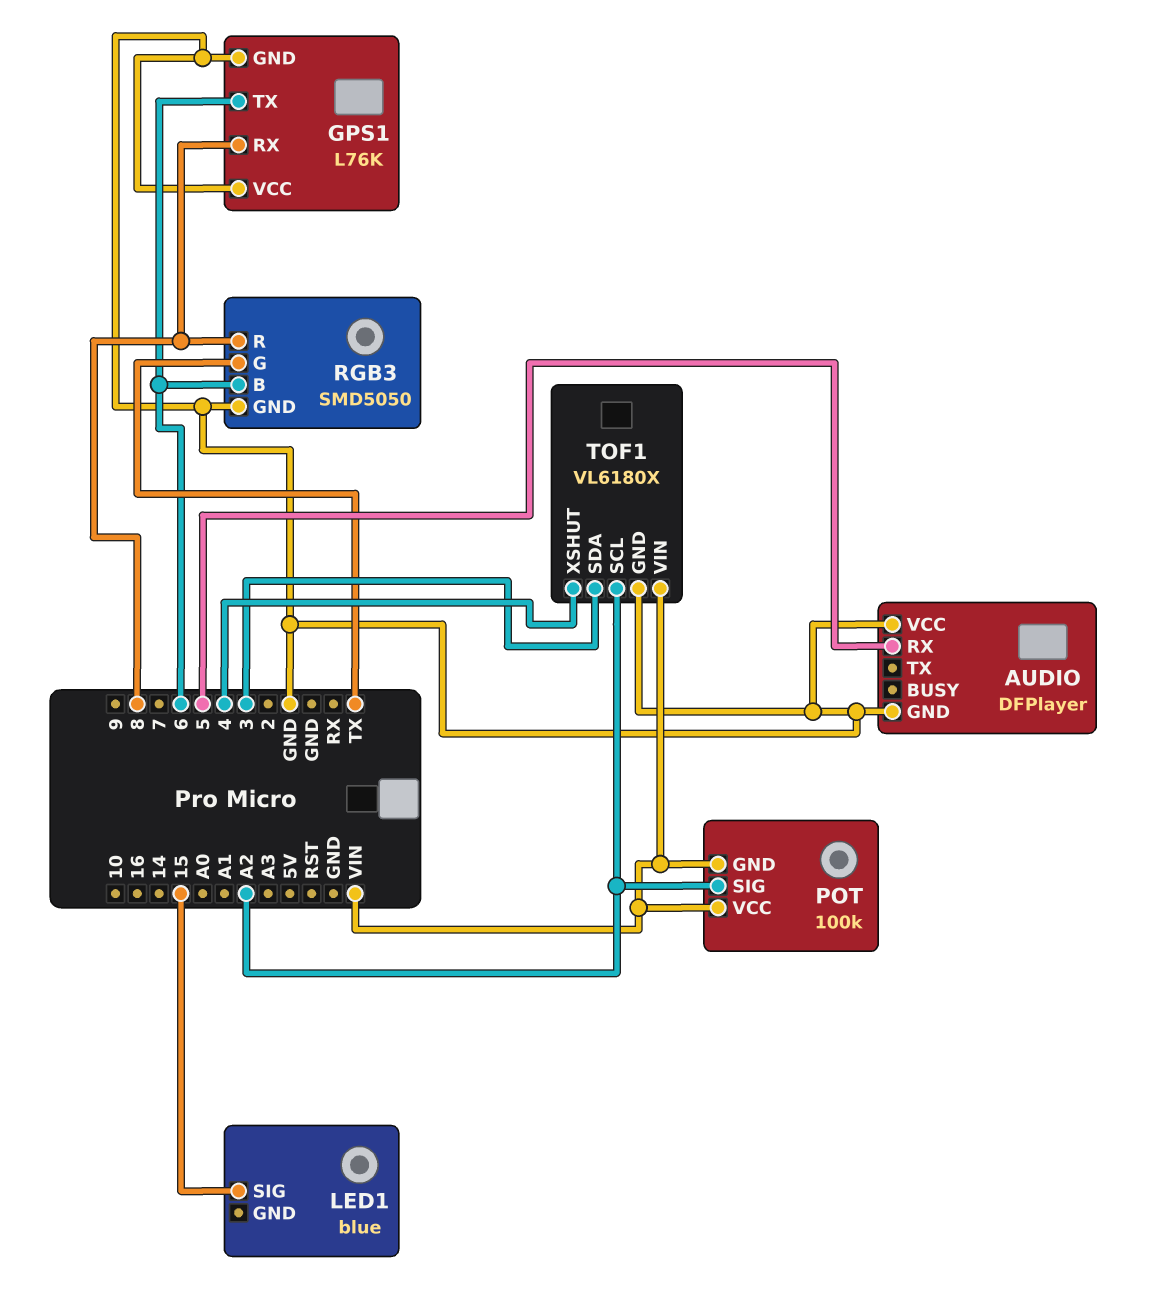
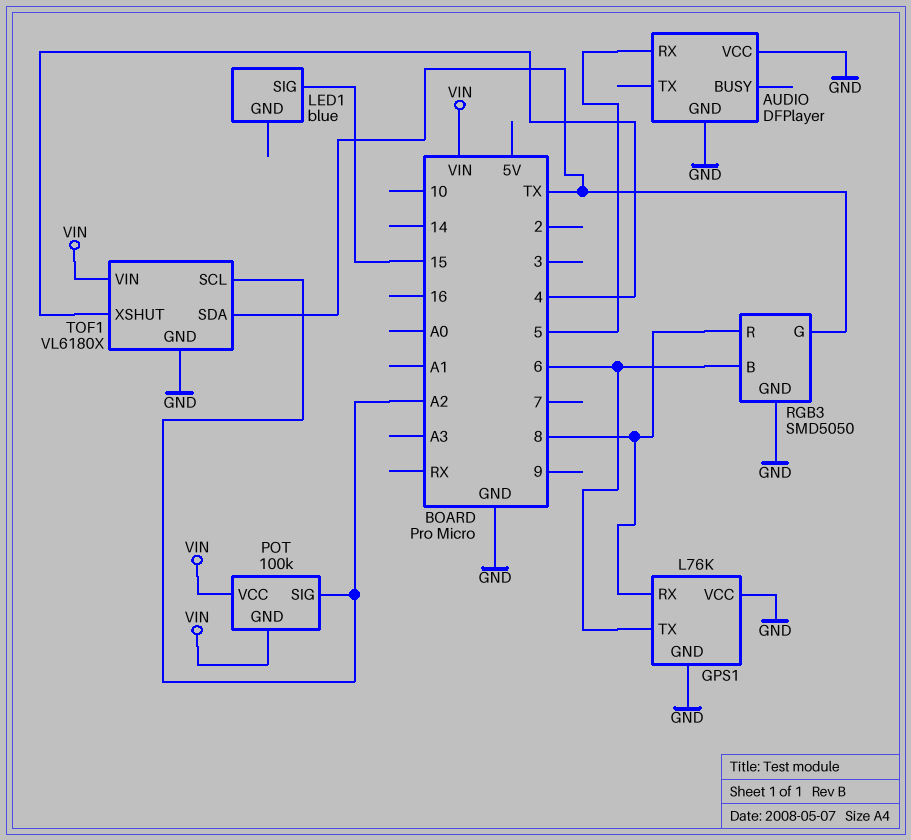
TOF1 pin SDA: 3 -> TX

